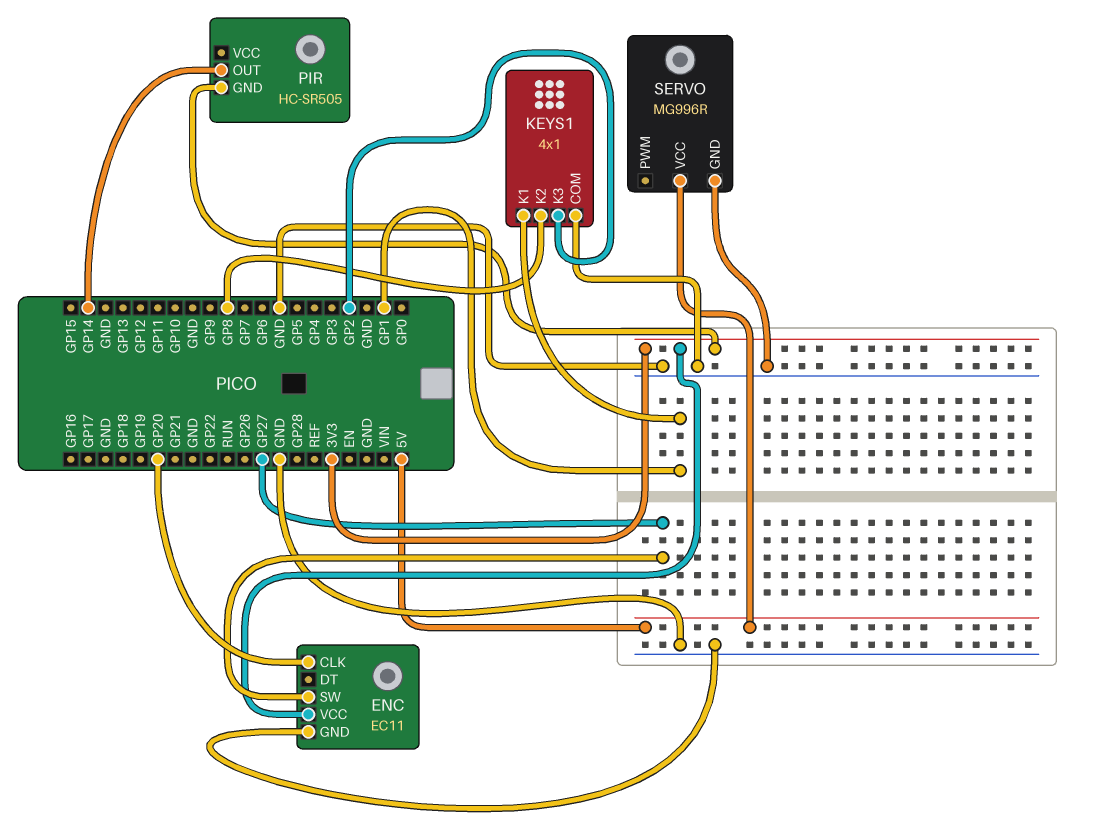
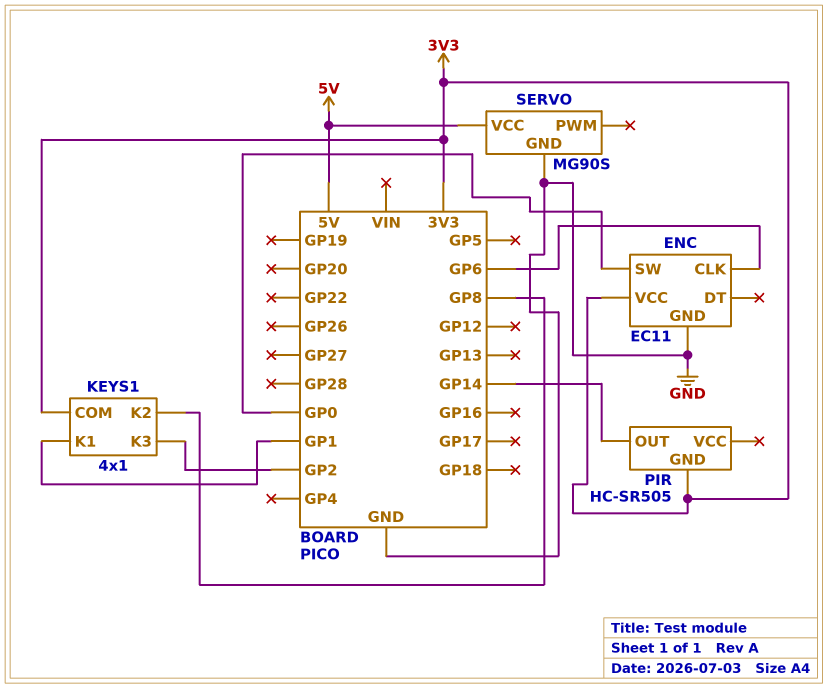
ENC pin CLK: GP20 -> GP6
ENC pin SW: GP27 -> GP0
KEYS1 pin COM: GND -> 3V3
SERVO: MG996R -> MG90S

